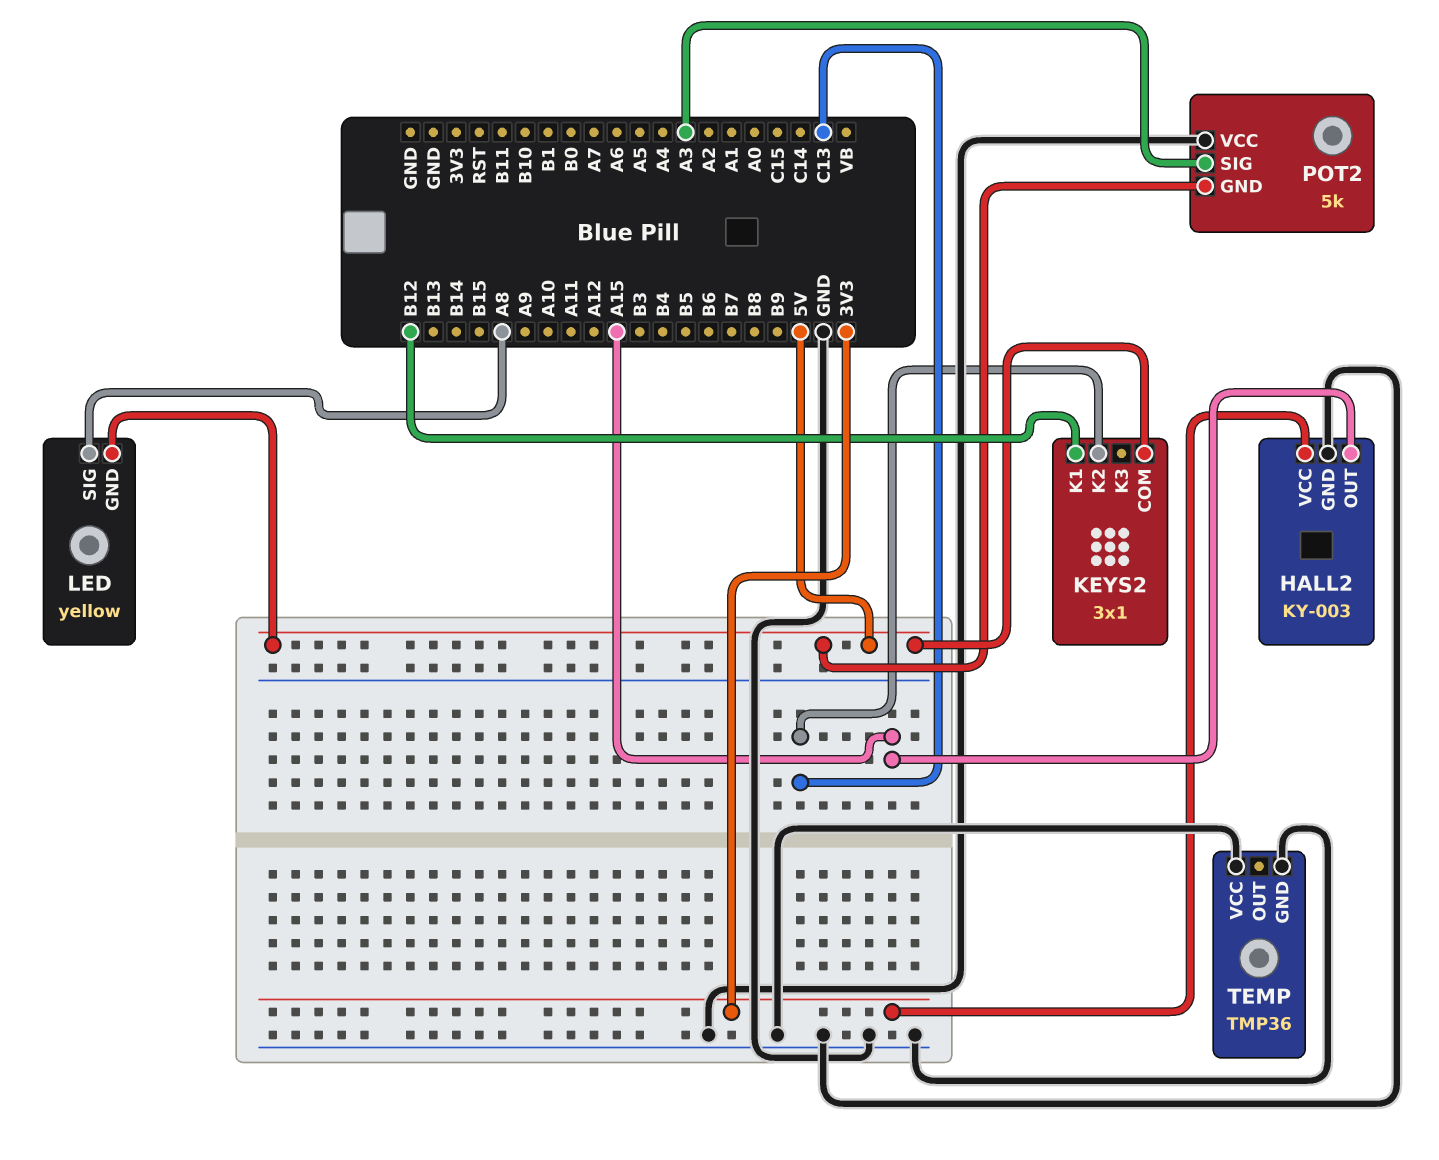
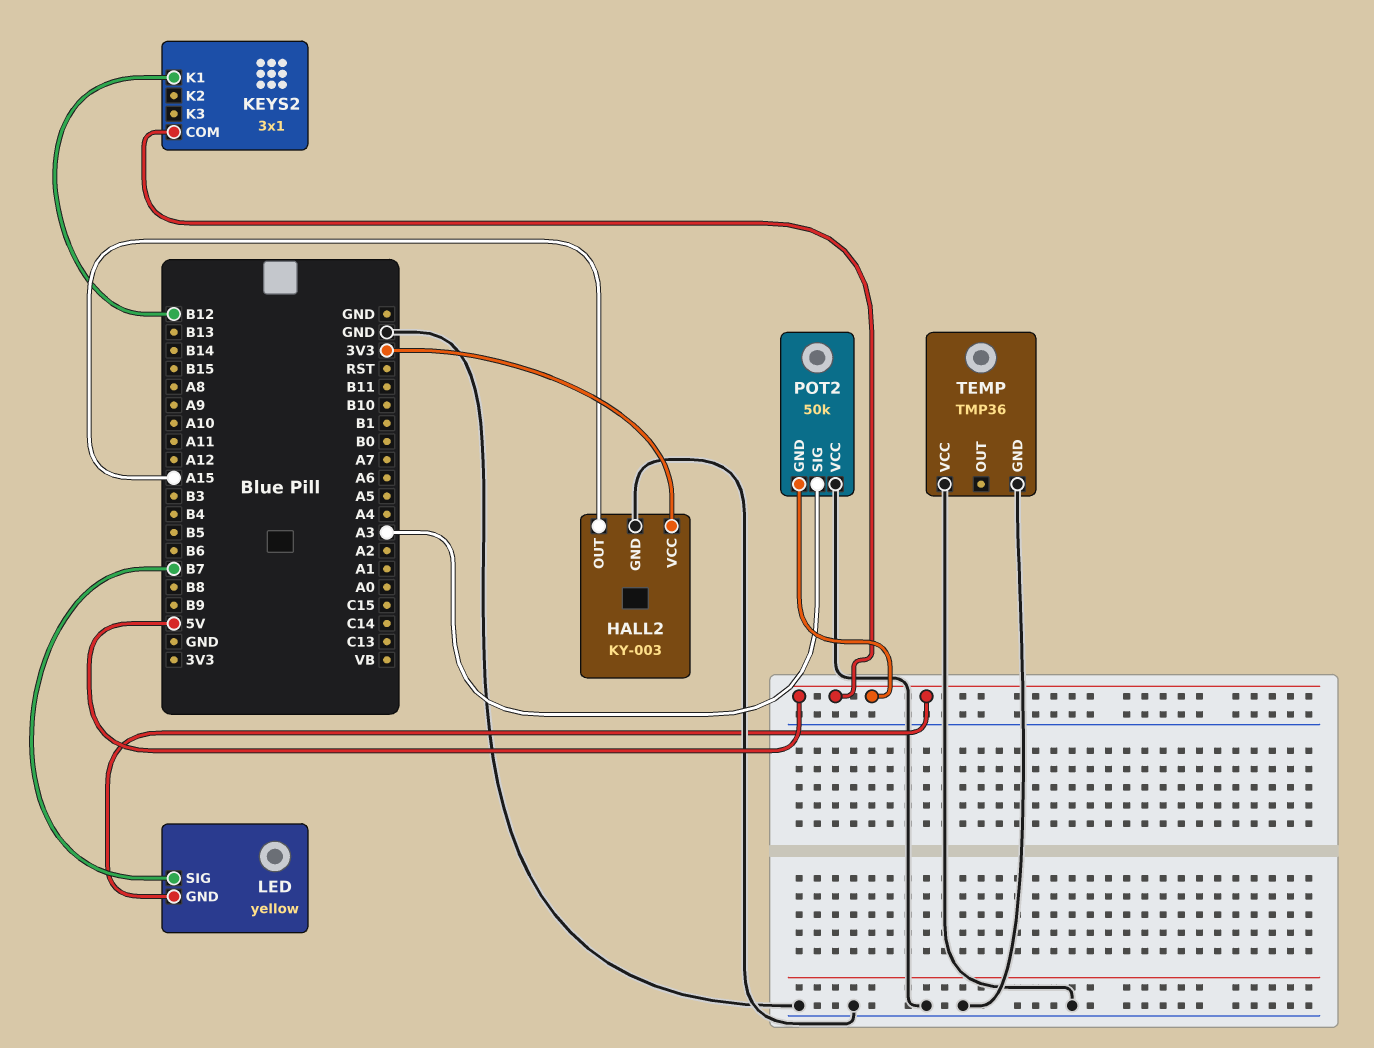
KEYS2 pin K2: C13 -> none
LED pin SIG: A8 -> B7
POT2: 5k -> 50k

